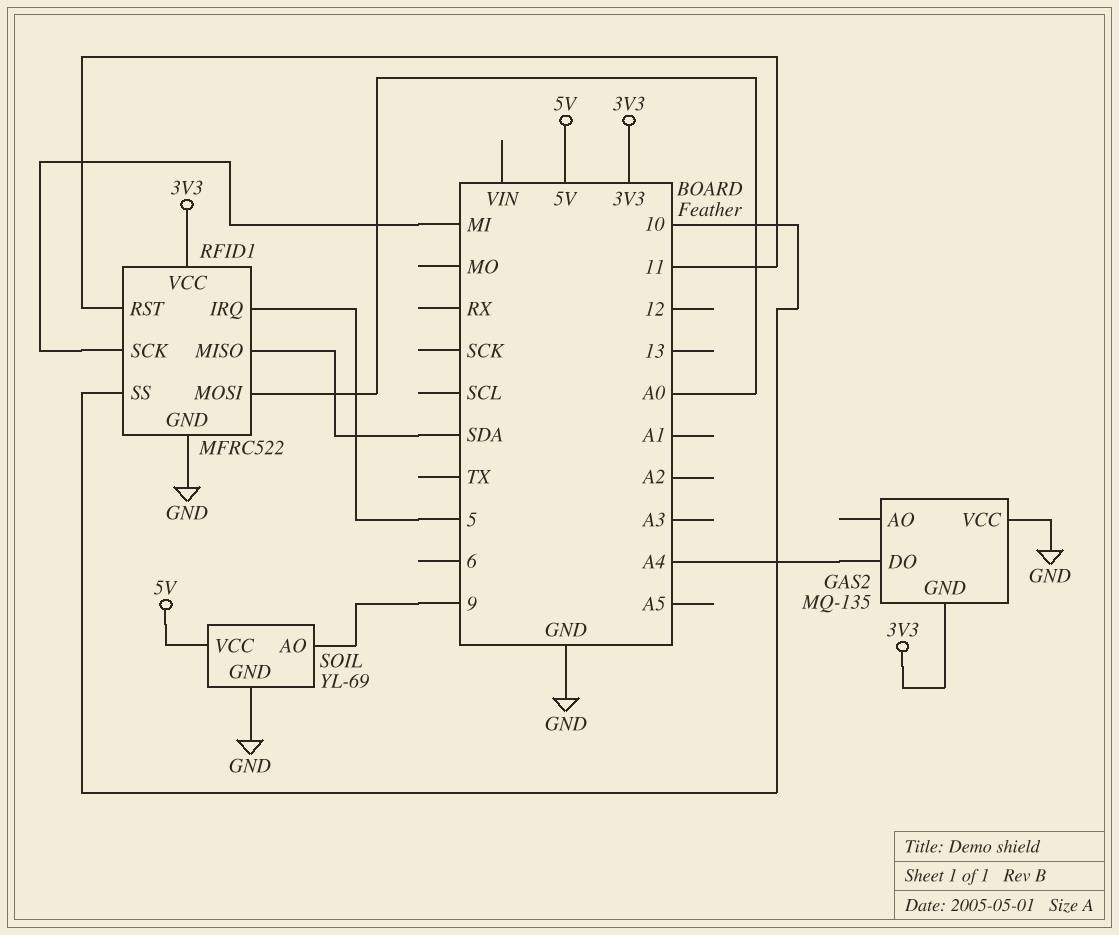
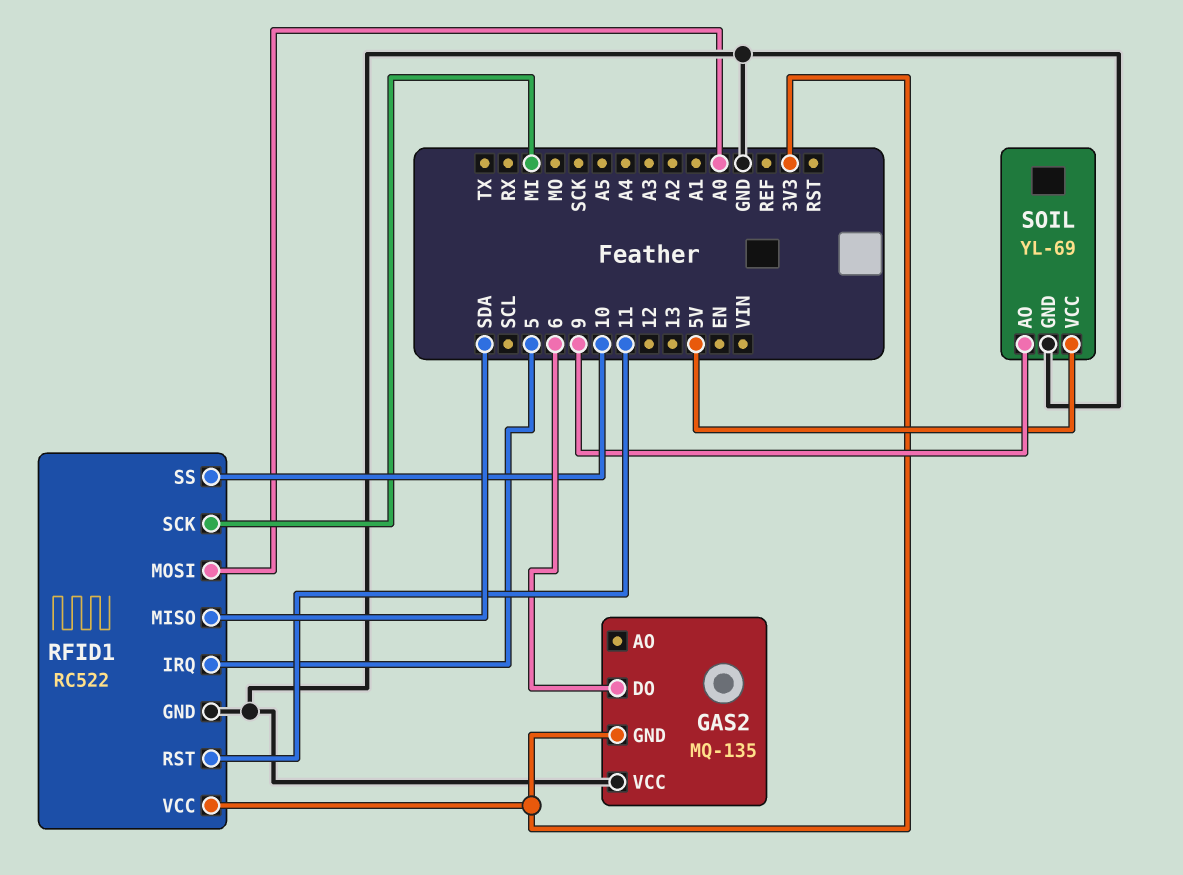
GAS2 pin DO: A4 -> 6
RFID1: MFRC522 -> RC522

